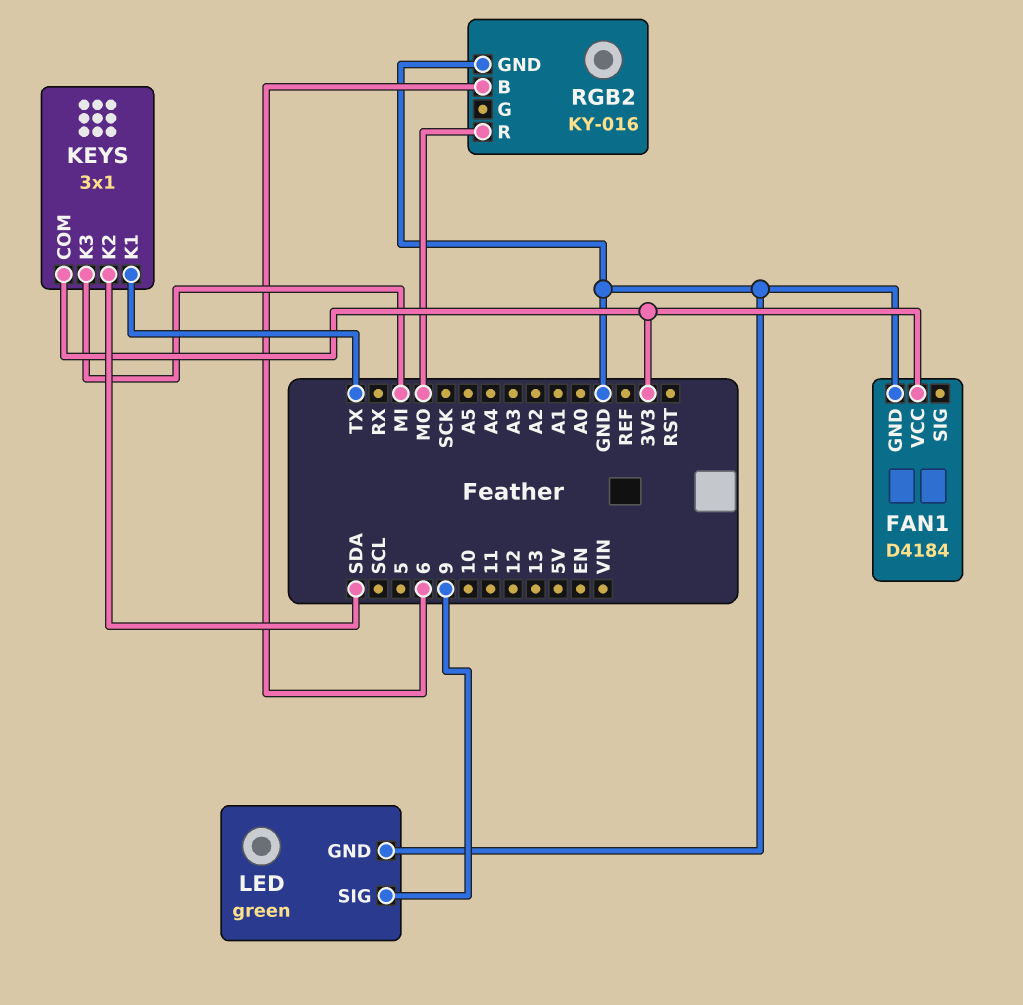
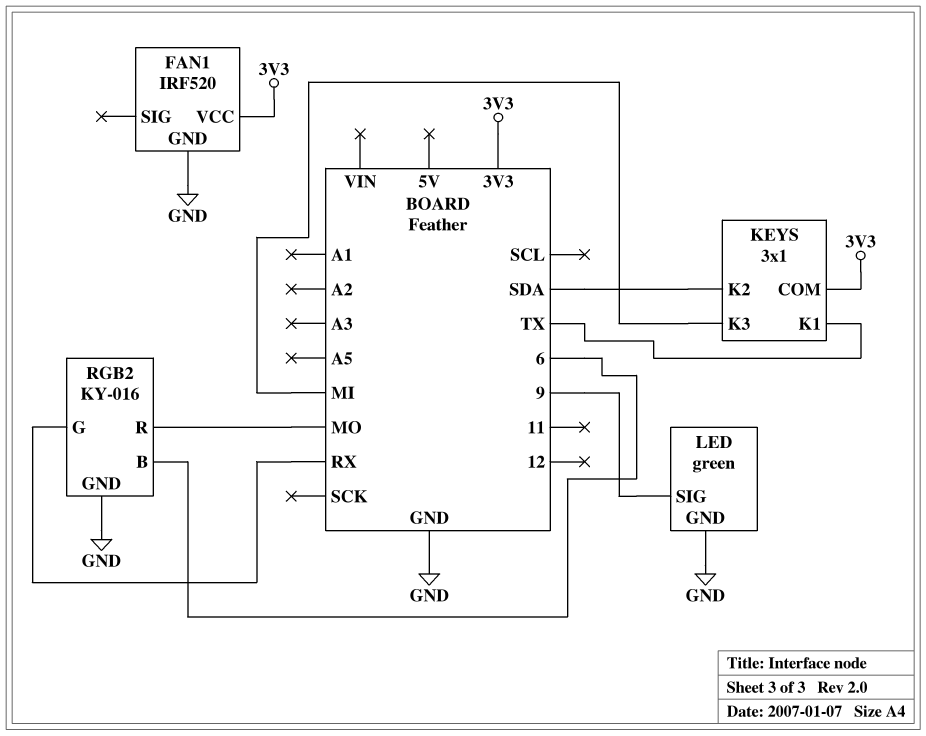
FAN1: D4184 -> IRF520
RGB2 pin G: none -> RX

